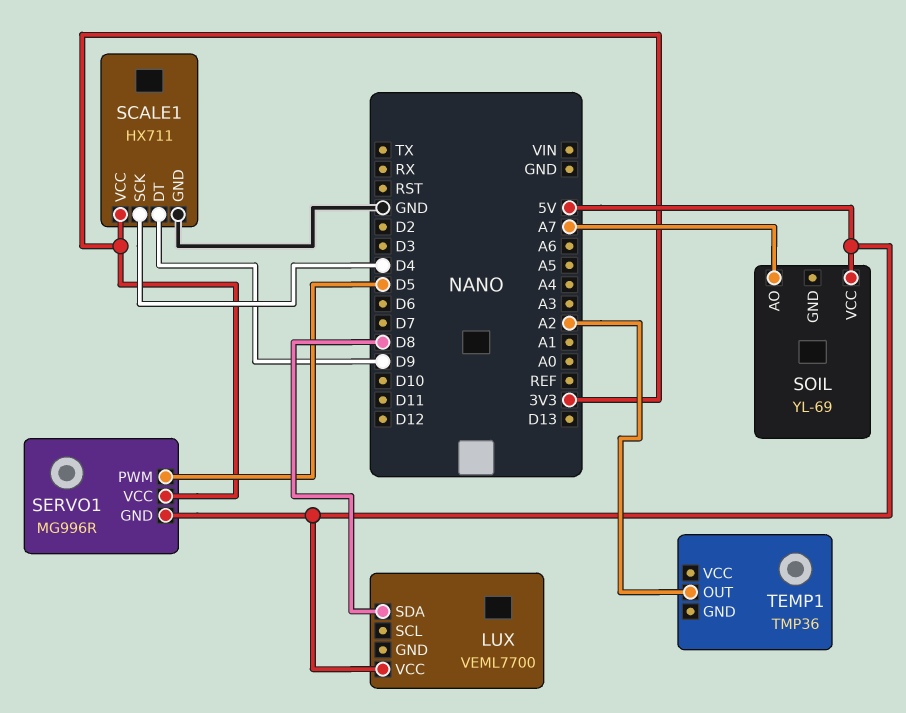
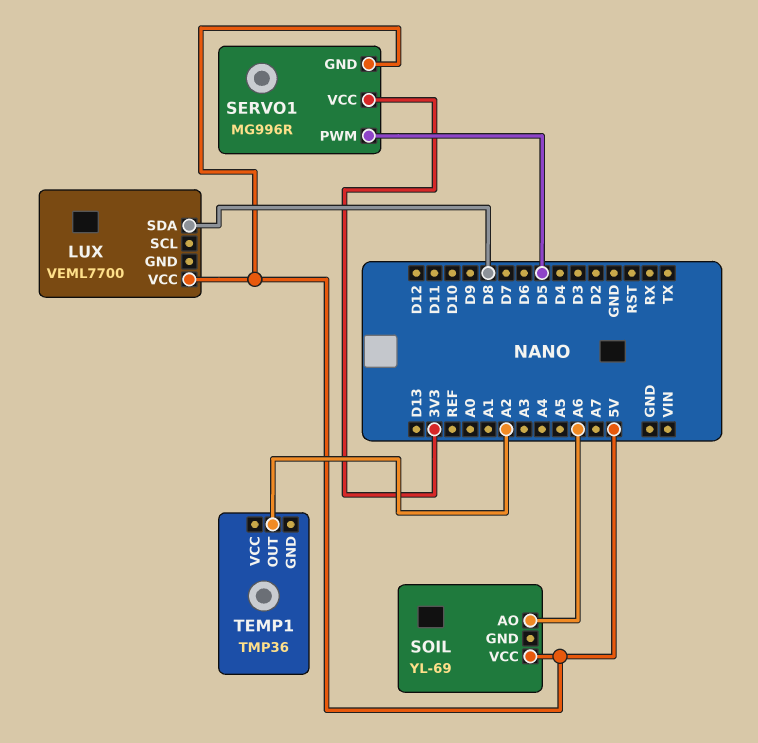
SCALE1: HX711 -> none
SCALE1 pin DT: D9 -> none
SCALE1 pin GND: GND -> none
SCALE1 pin SCK: D4 -> none
SCALE1 pin VCC: 3V3 -> none
SOIL pin AO: A7 -> A6

